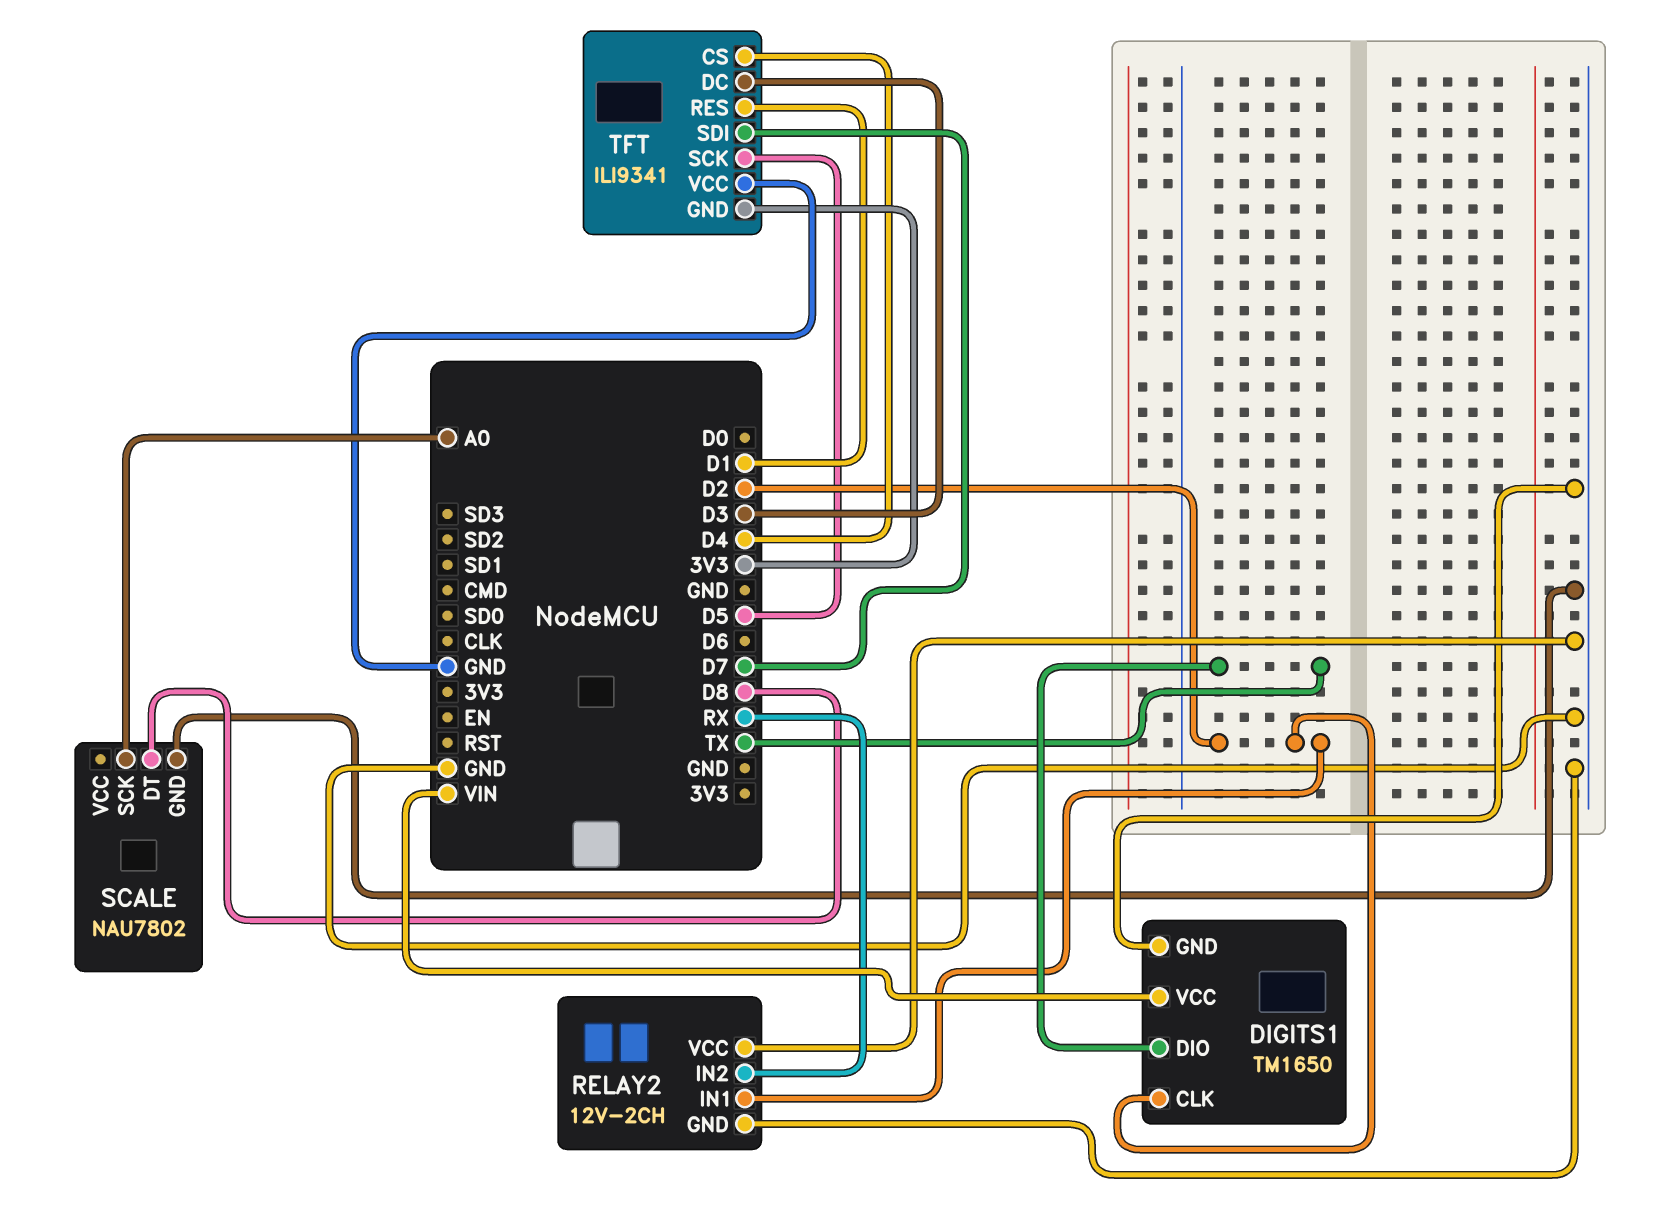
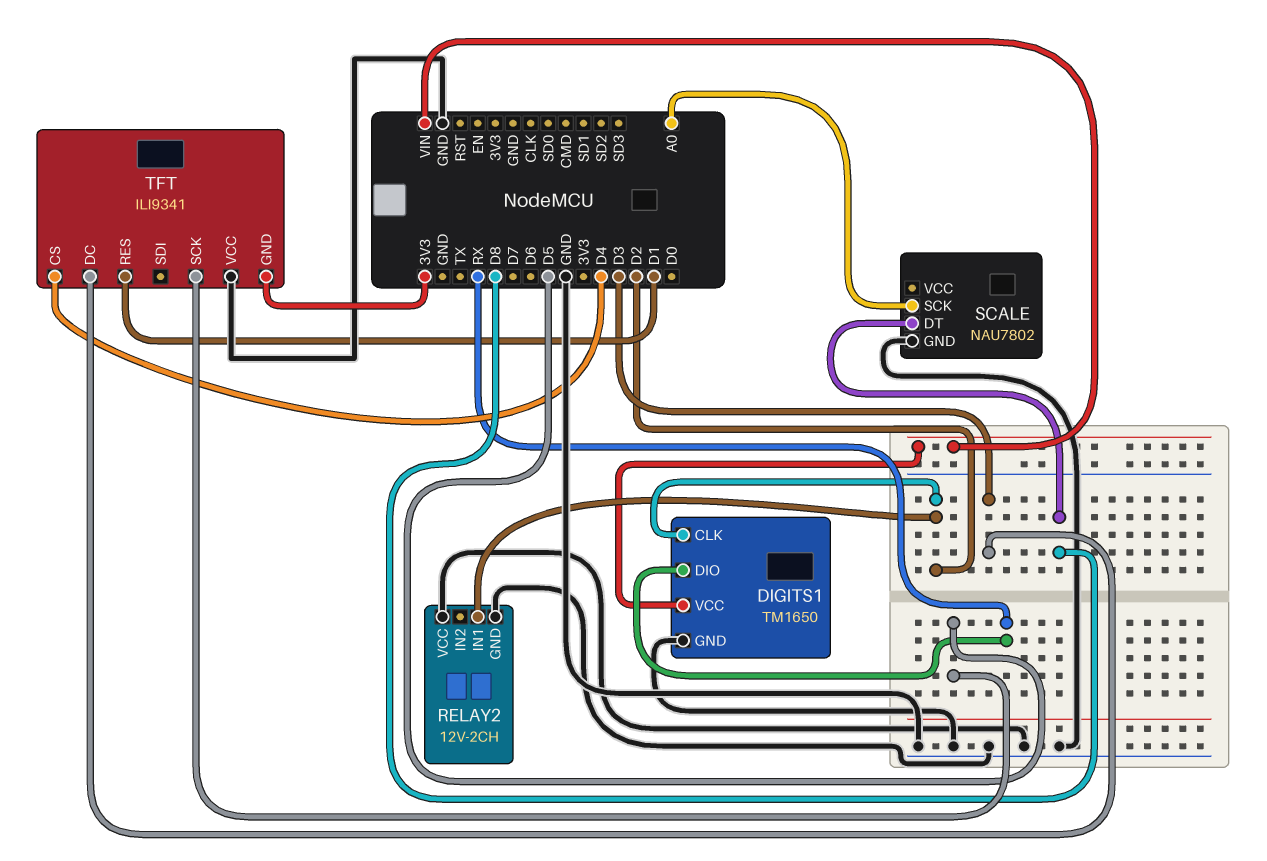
DIGITS1 pin DIO: TX -> RX
RELAY2 pin IN2: RX -> none
TFT pin SDI: D7 -> none

